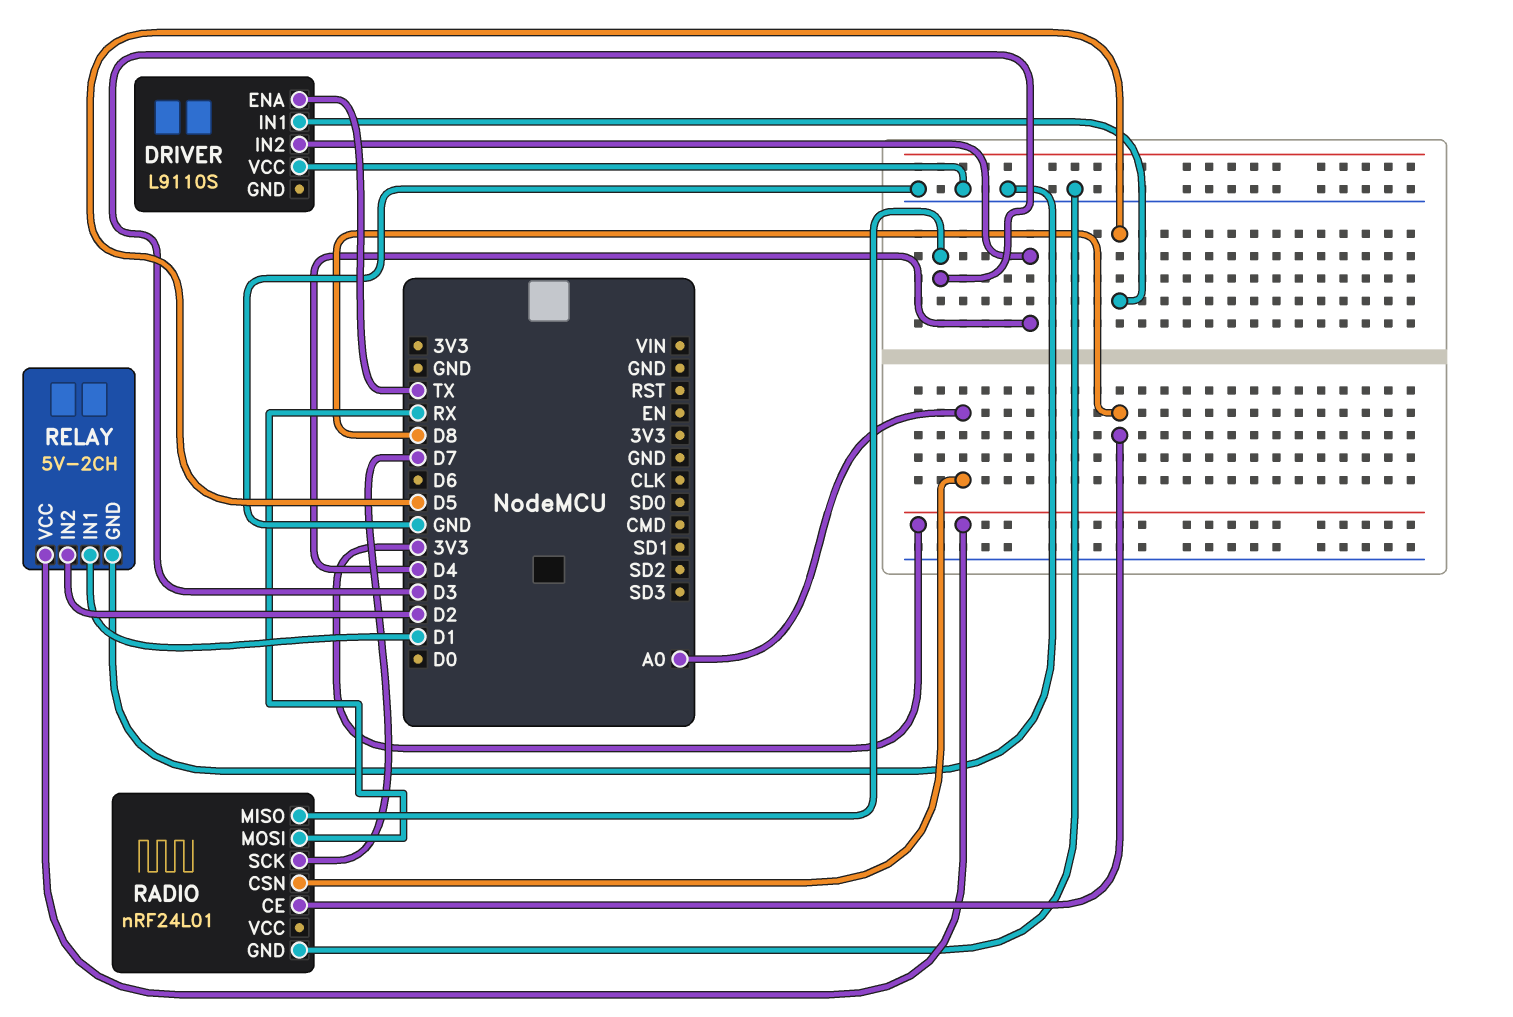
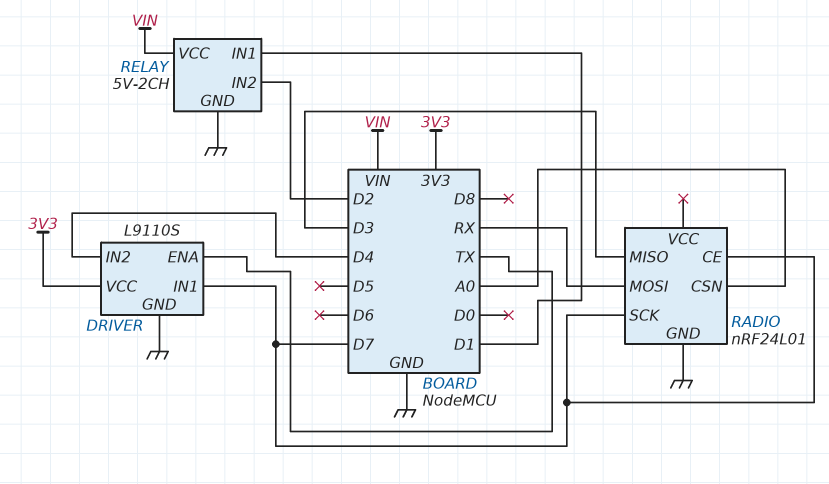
DRIVER pin GND: none -> GND
DRIVER pin IN1: D5 -> D7
DRIVER pin VCC: GND -> 3V3
RADIO pin CE: D8 -> D7
RELAY pin VCC: 3V3 -> VIN

